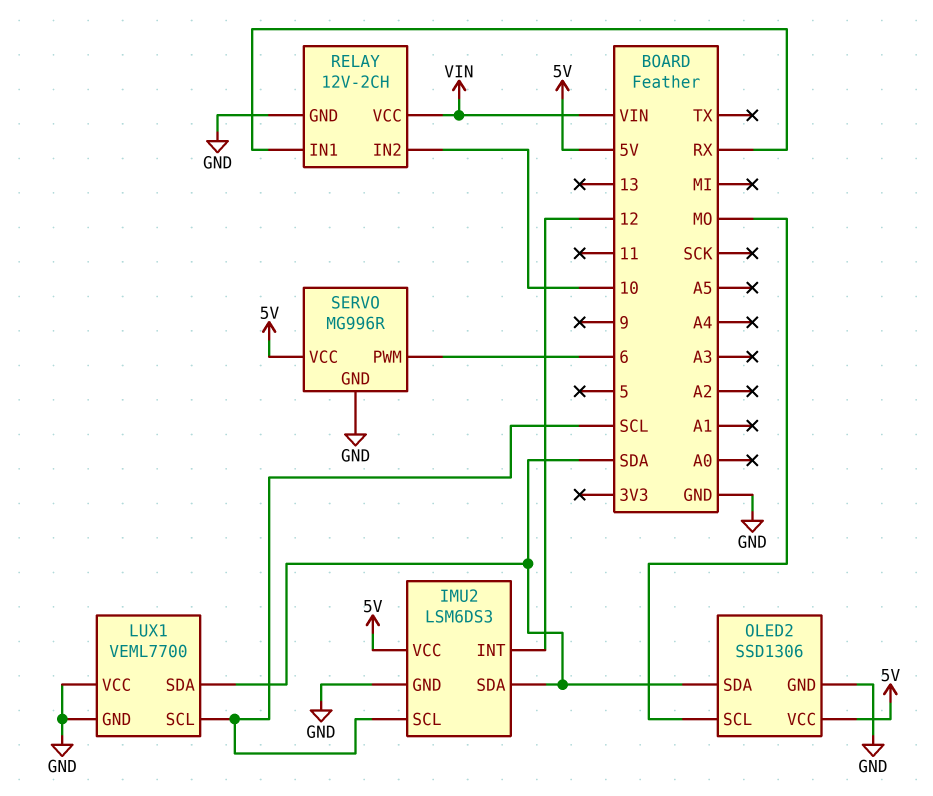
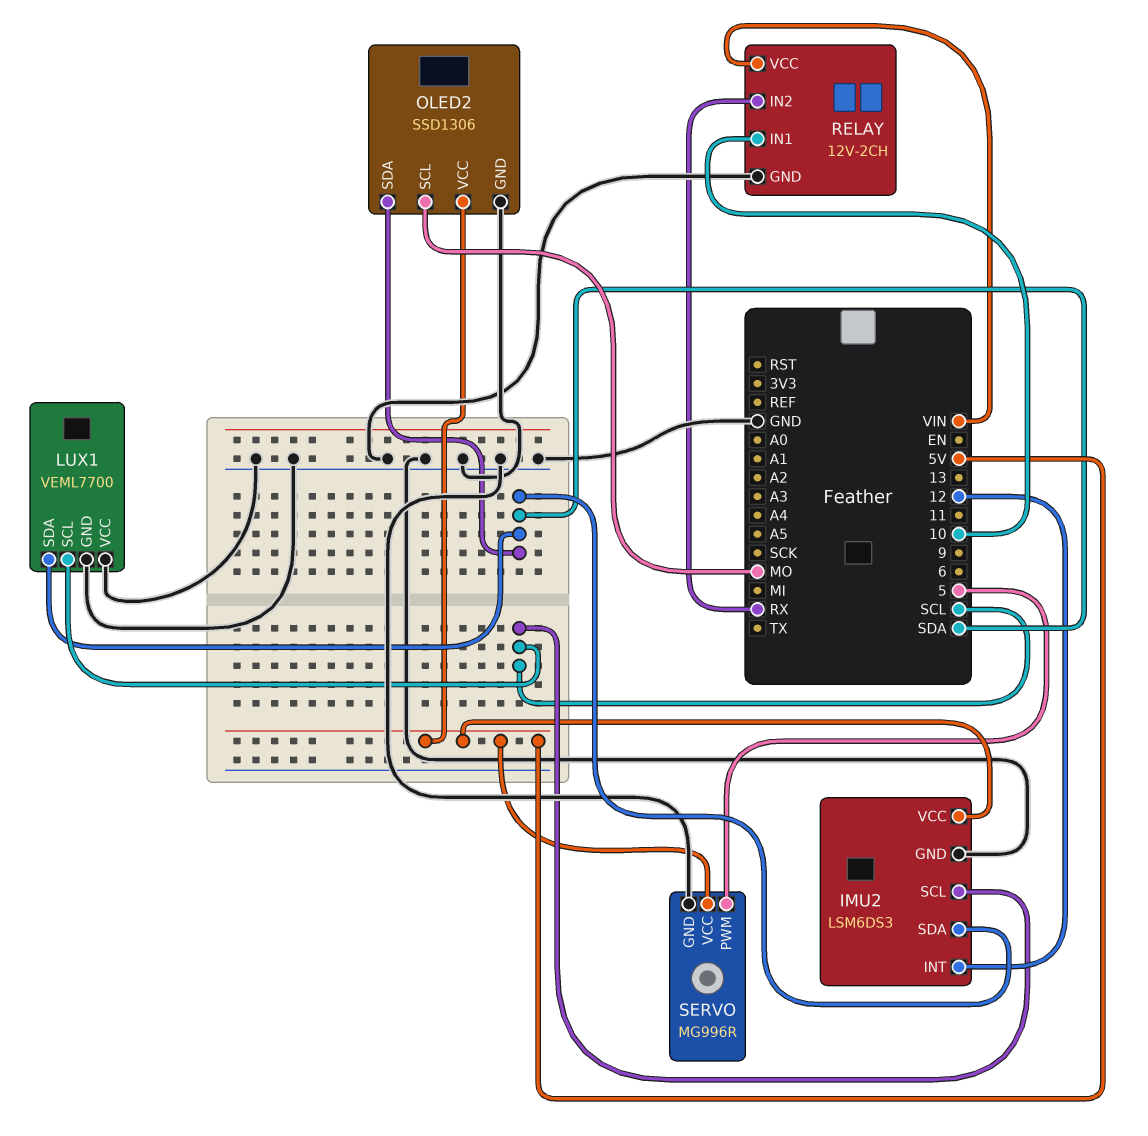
RELAY pin IN1: RX -> 10
RELAY pin IN2: 10 -> RX
SERVO pin PWM: 6 -> 5

